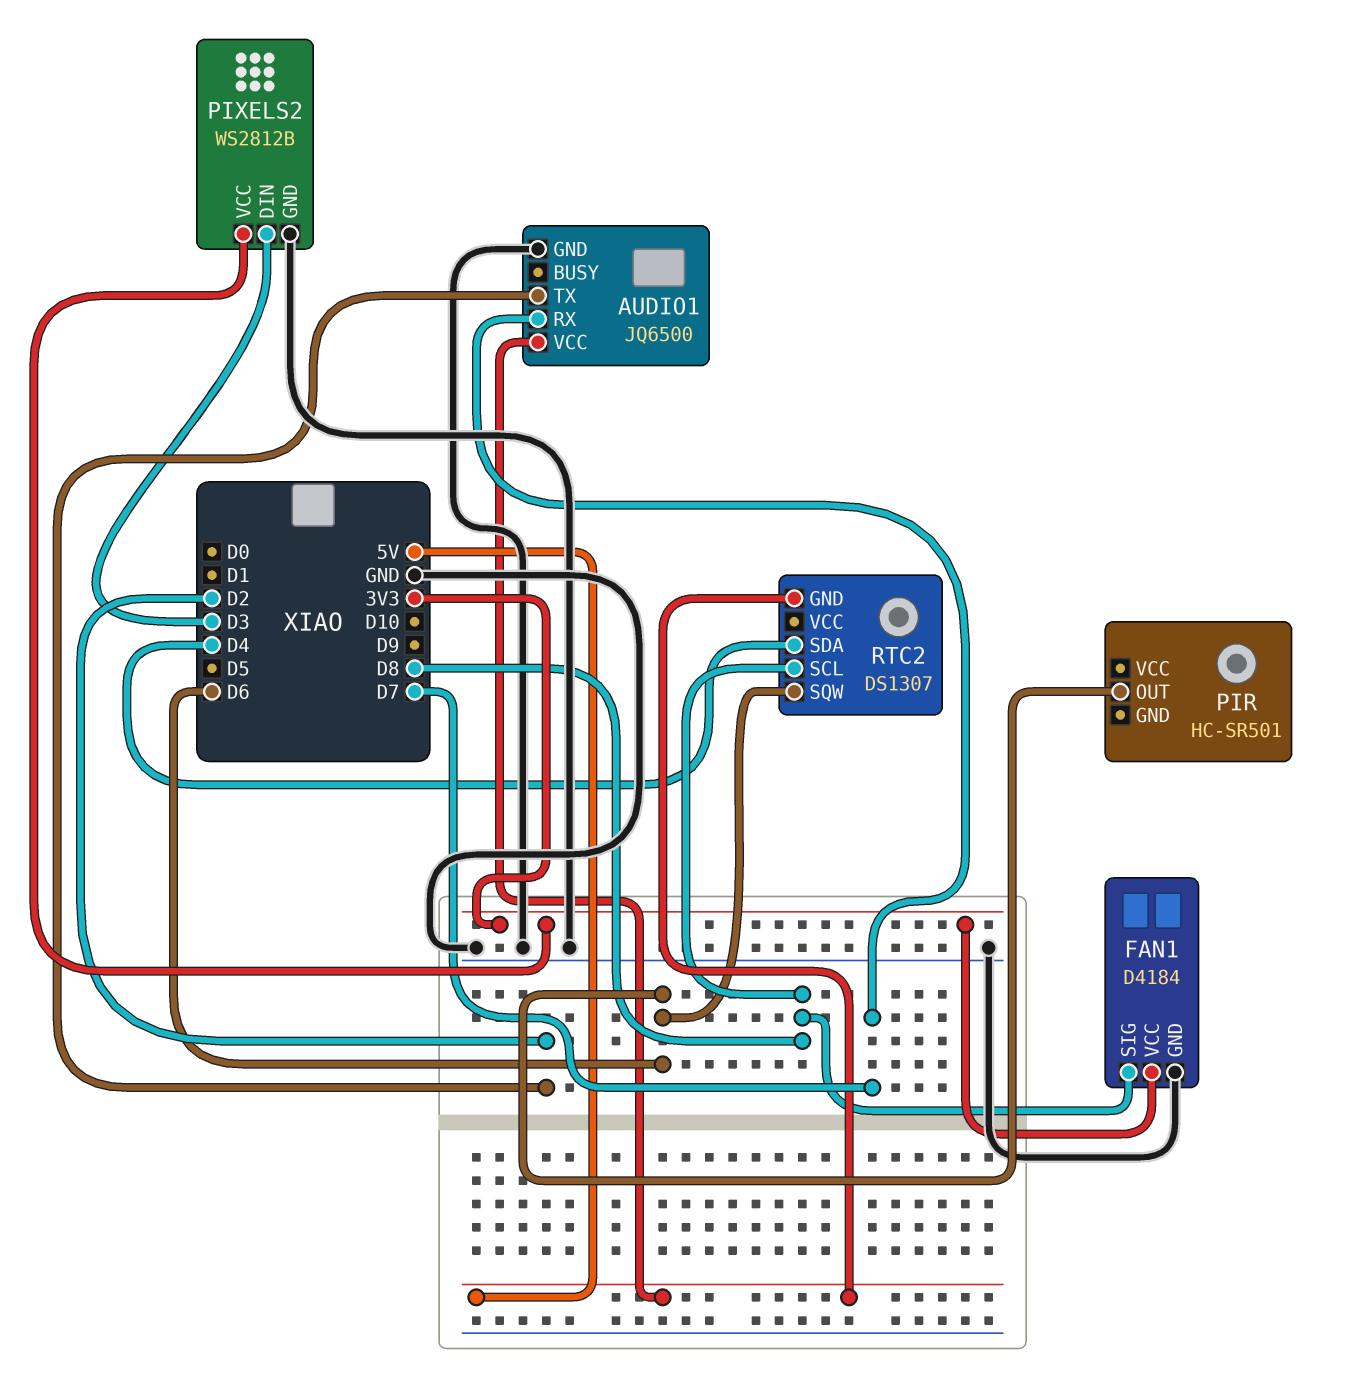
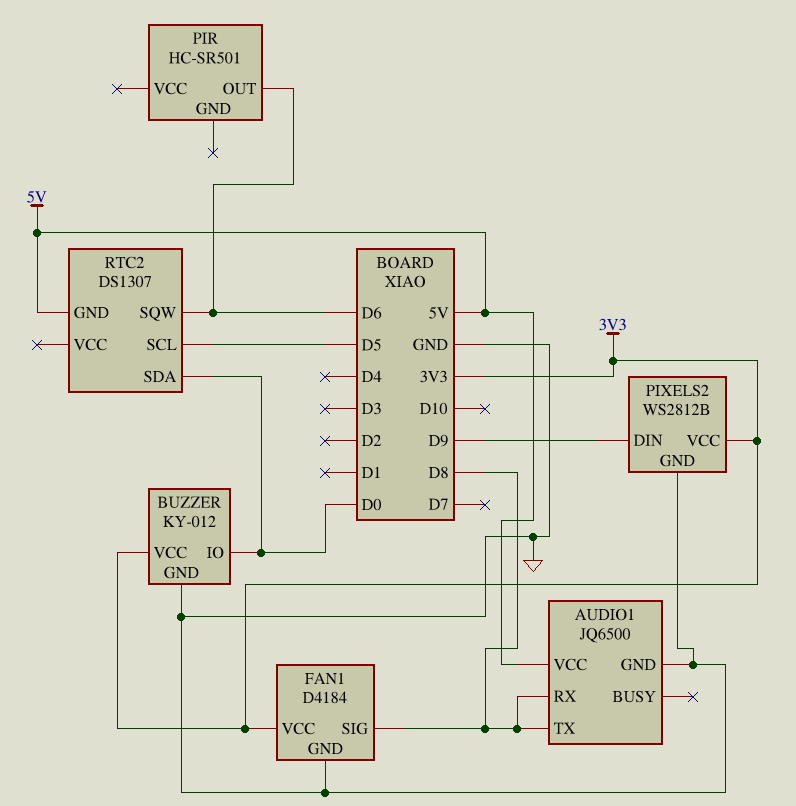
AUDIO1 pin RX: D7 -> D8
AUDIO1 pin TX: D2 -> D8
BUZZER: none -> KY-012
BUZZER pin GND: none -> GND
BUZZER pin IO: none -> D0
BUZZER pin VCC: none -> 3V3
PIXELS2 pin DIN: D3 -> D9
RTC2 pin SCL: D8 -> D5
RTC2 pin SDA: D4 -> D0

